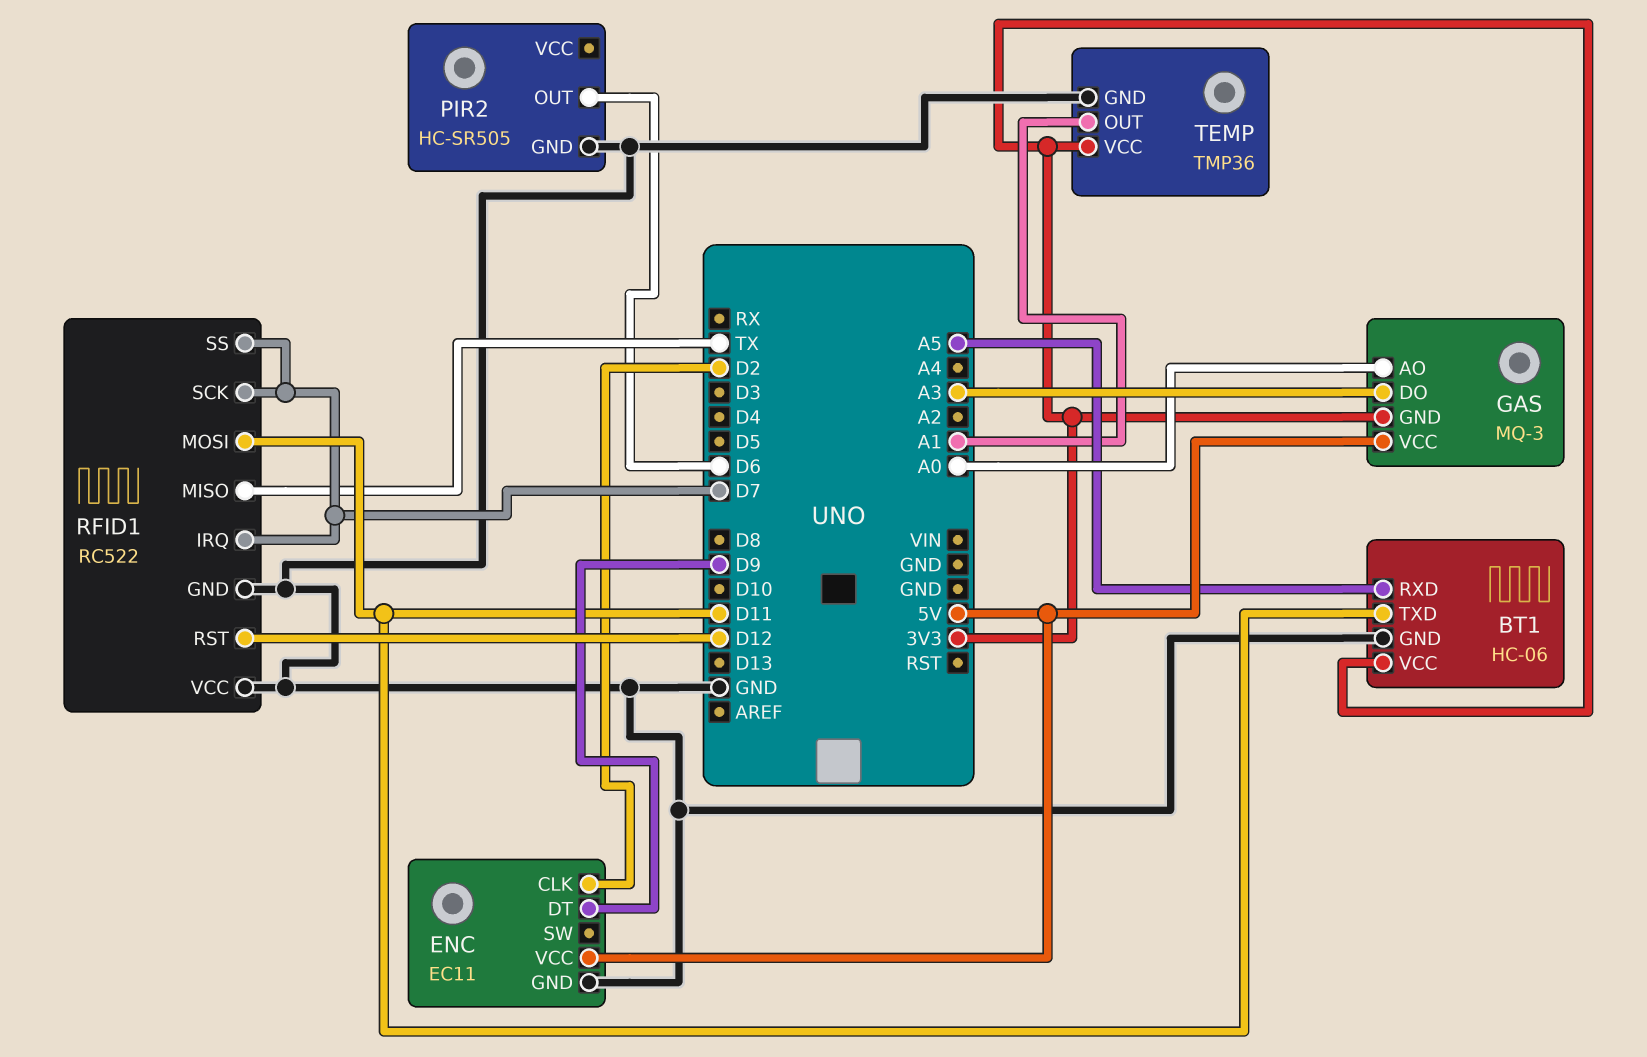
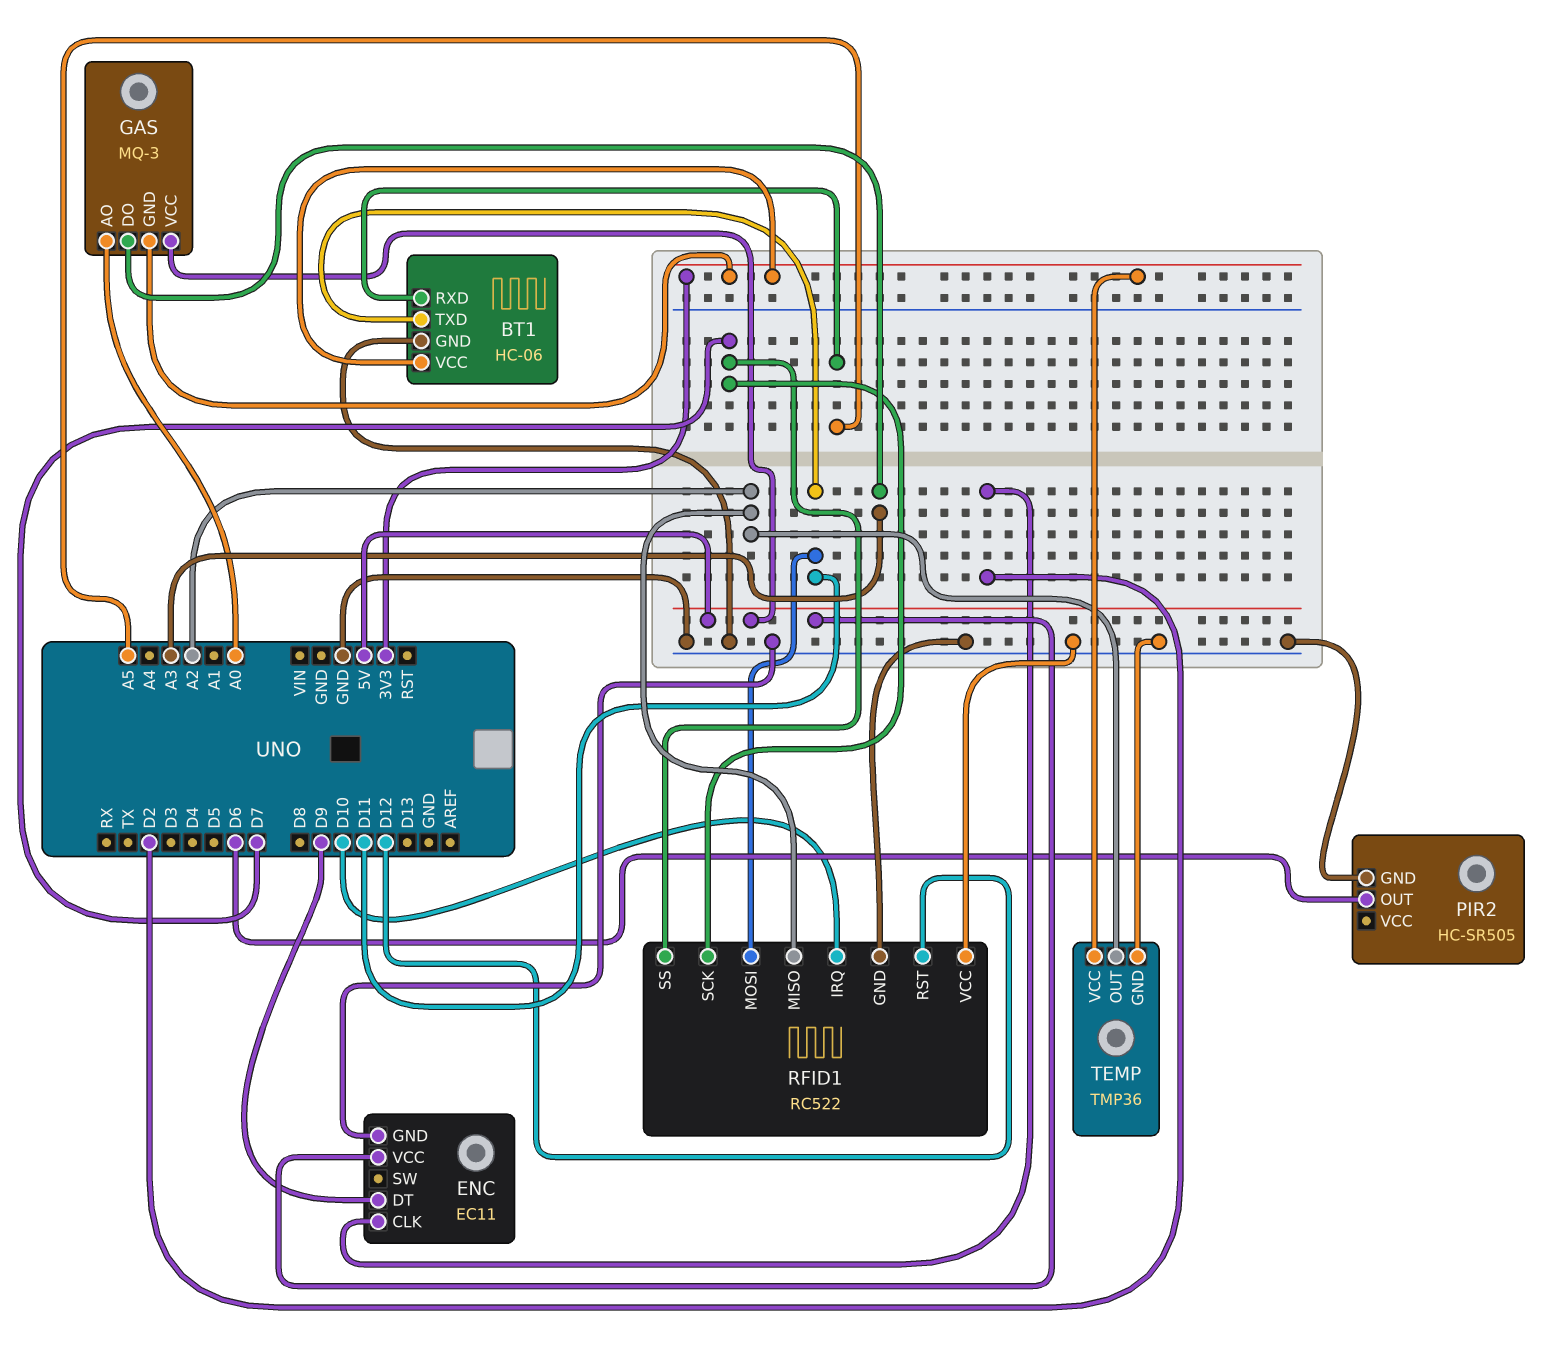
RFID1 pin IRQ: D7 -> D10
RFID1 pin MISO: TX -> A2
TEMP pin OUT: A1 -> A2

